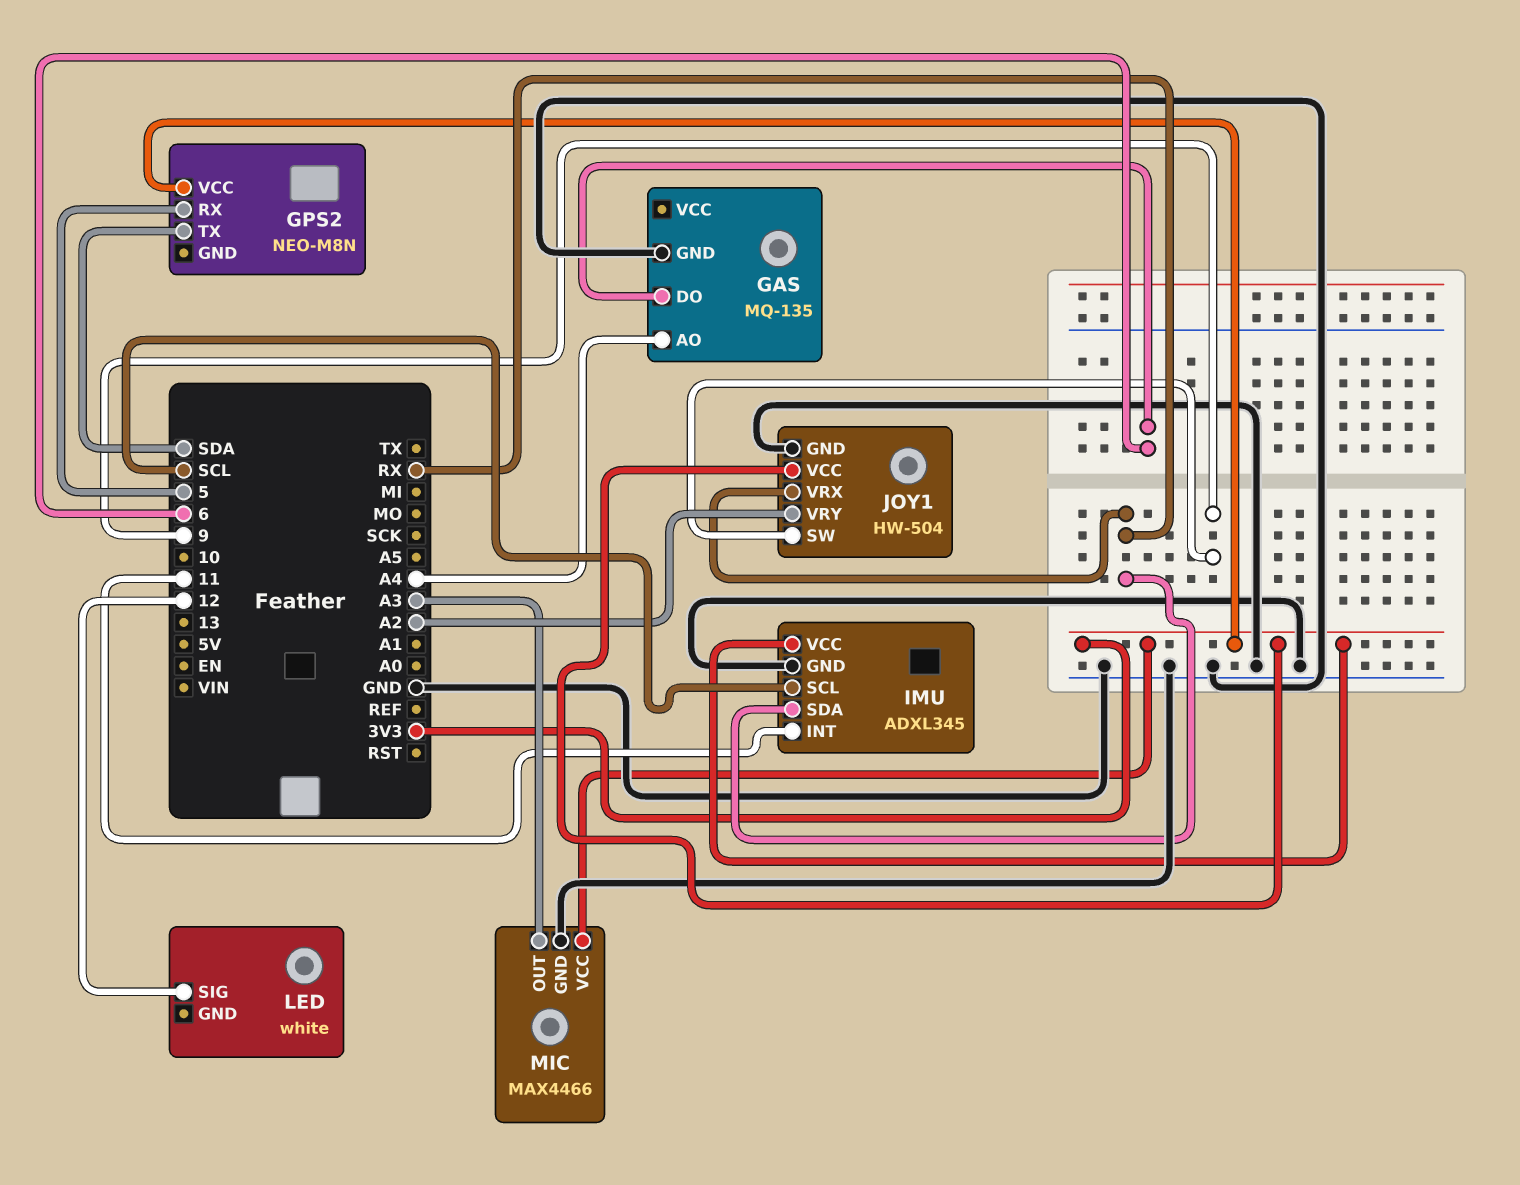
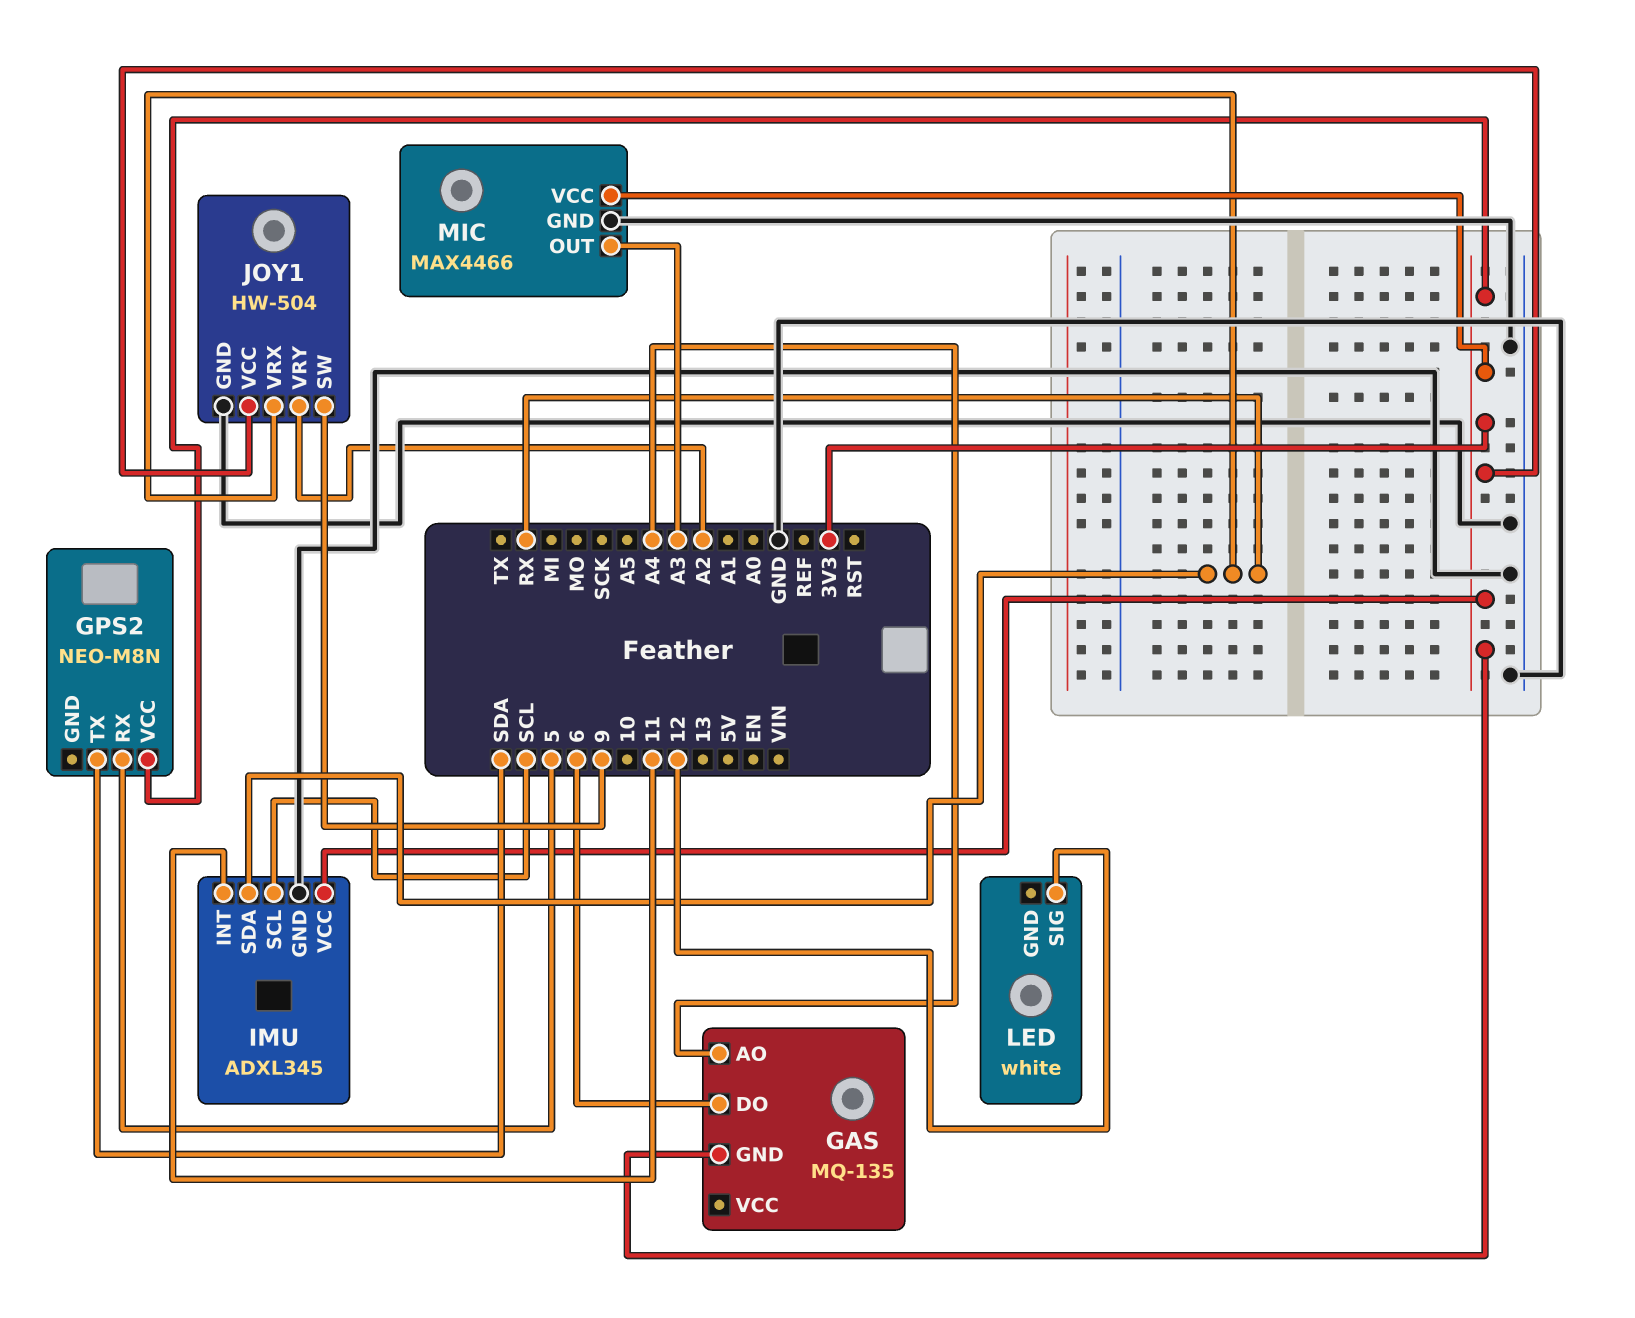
GAS pin GND: GND -> 3V3

